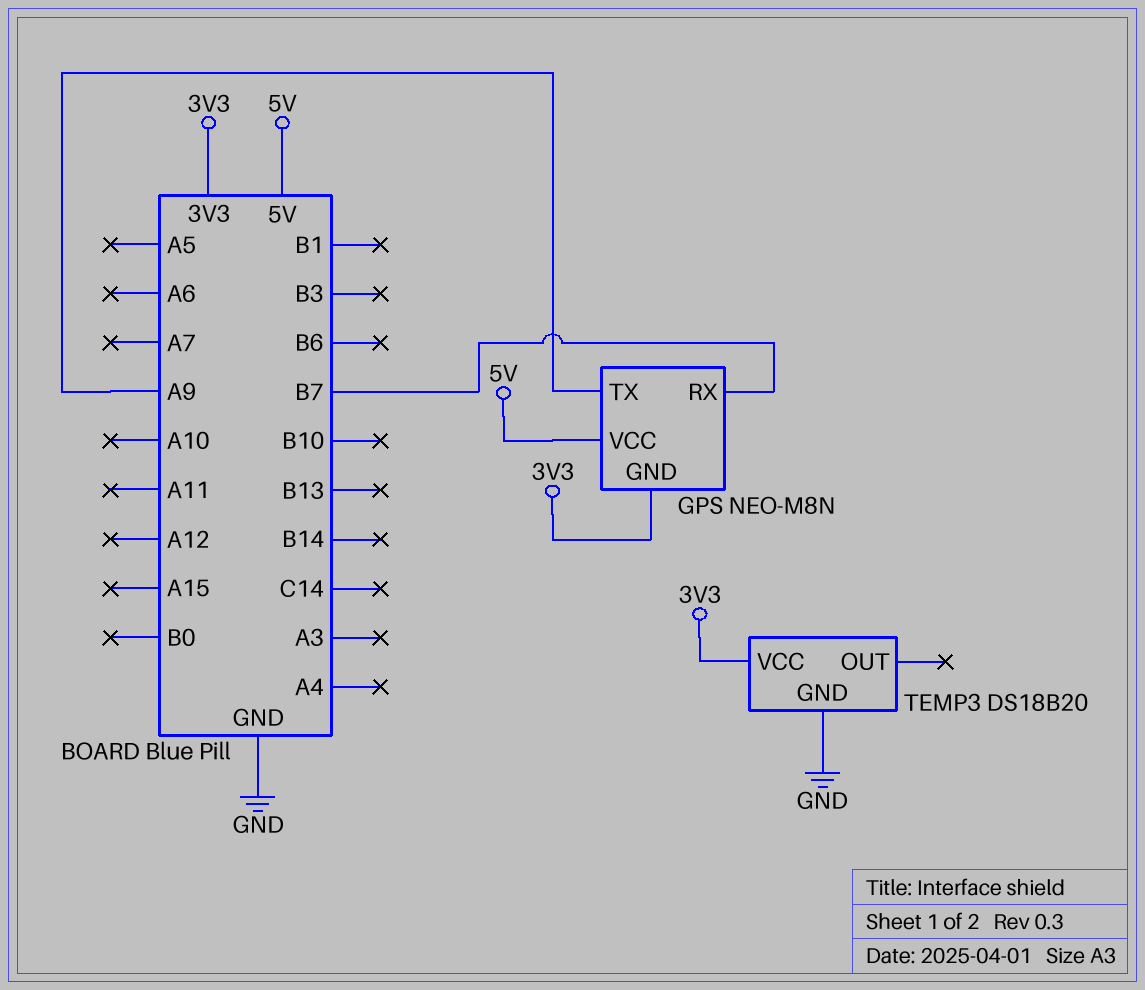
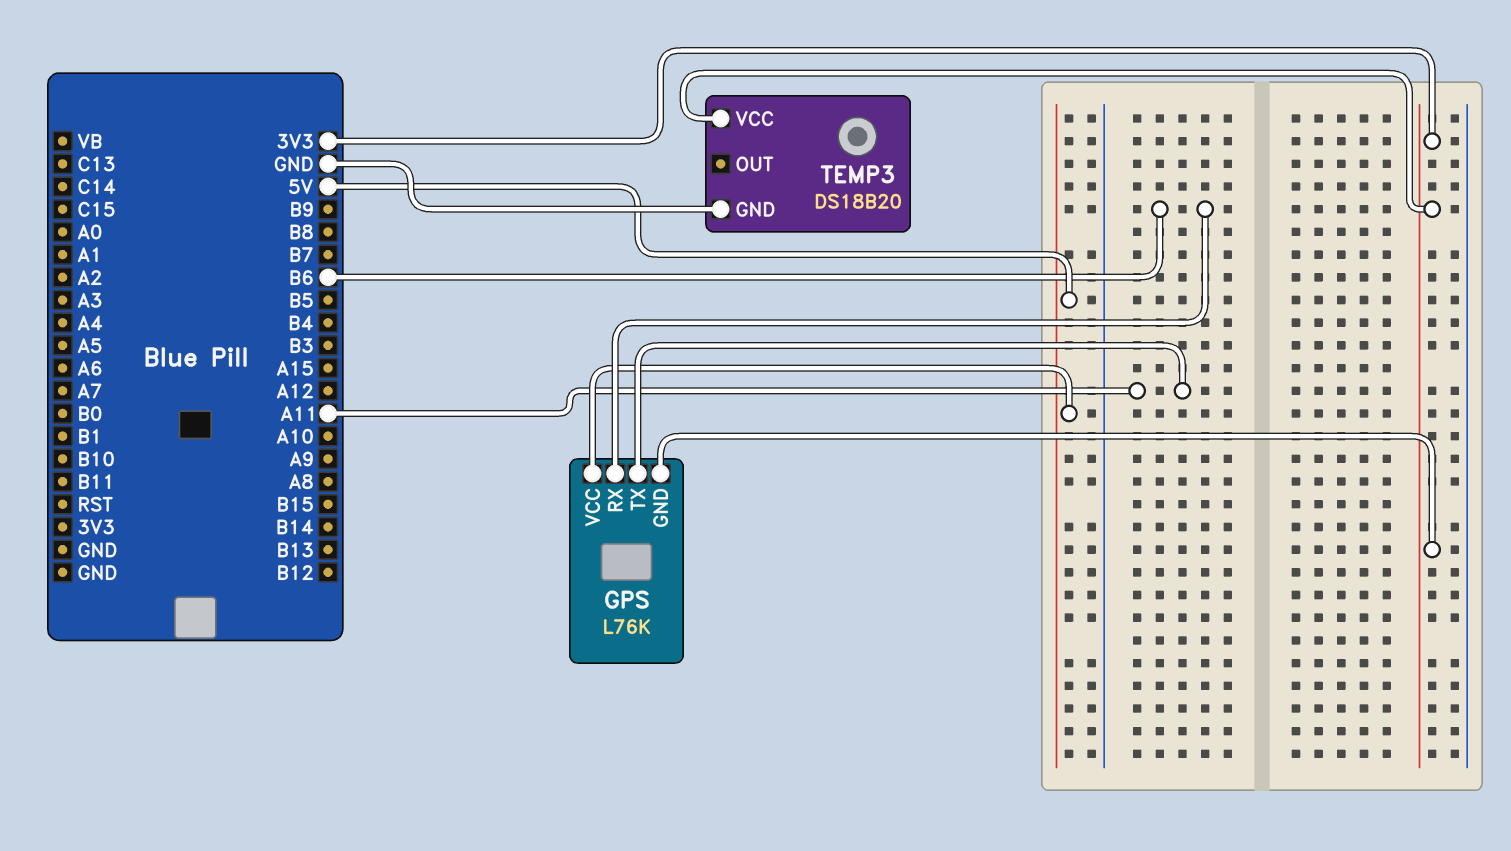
GPS: NEO-M8N -> L76K
GPS pin RX: B7 -> B6
GPS pin TX: A9 -> A11

